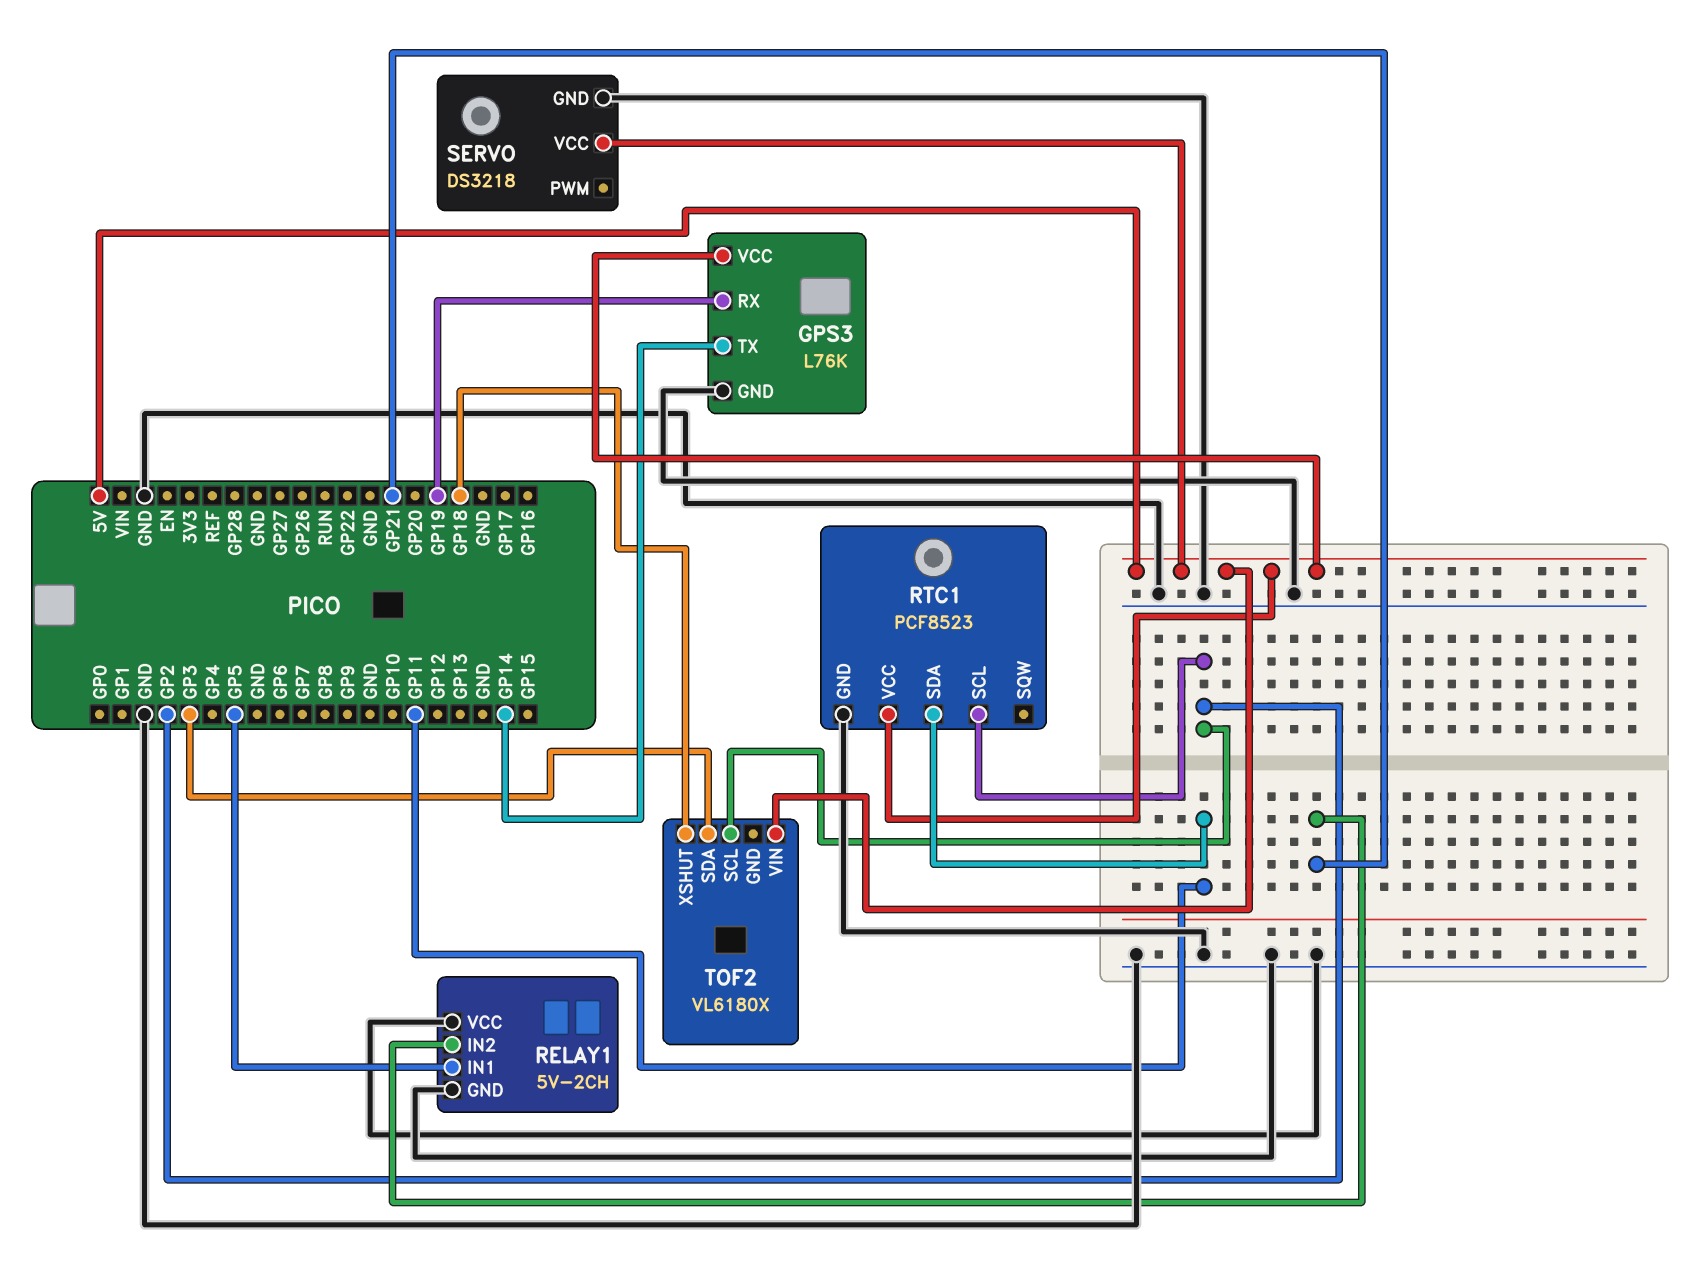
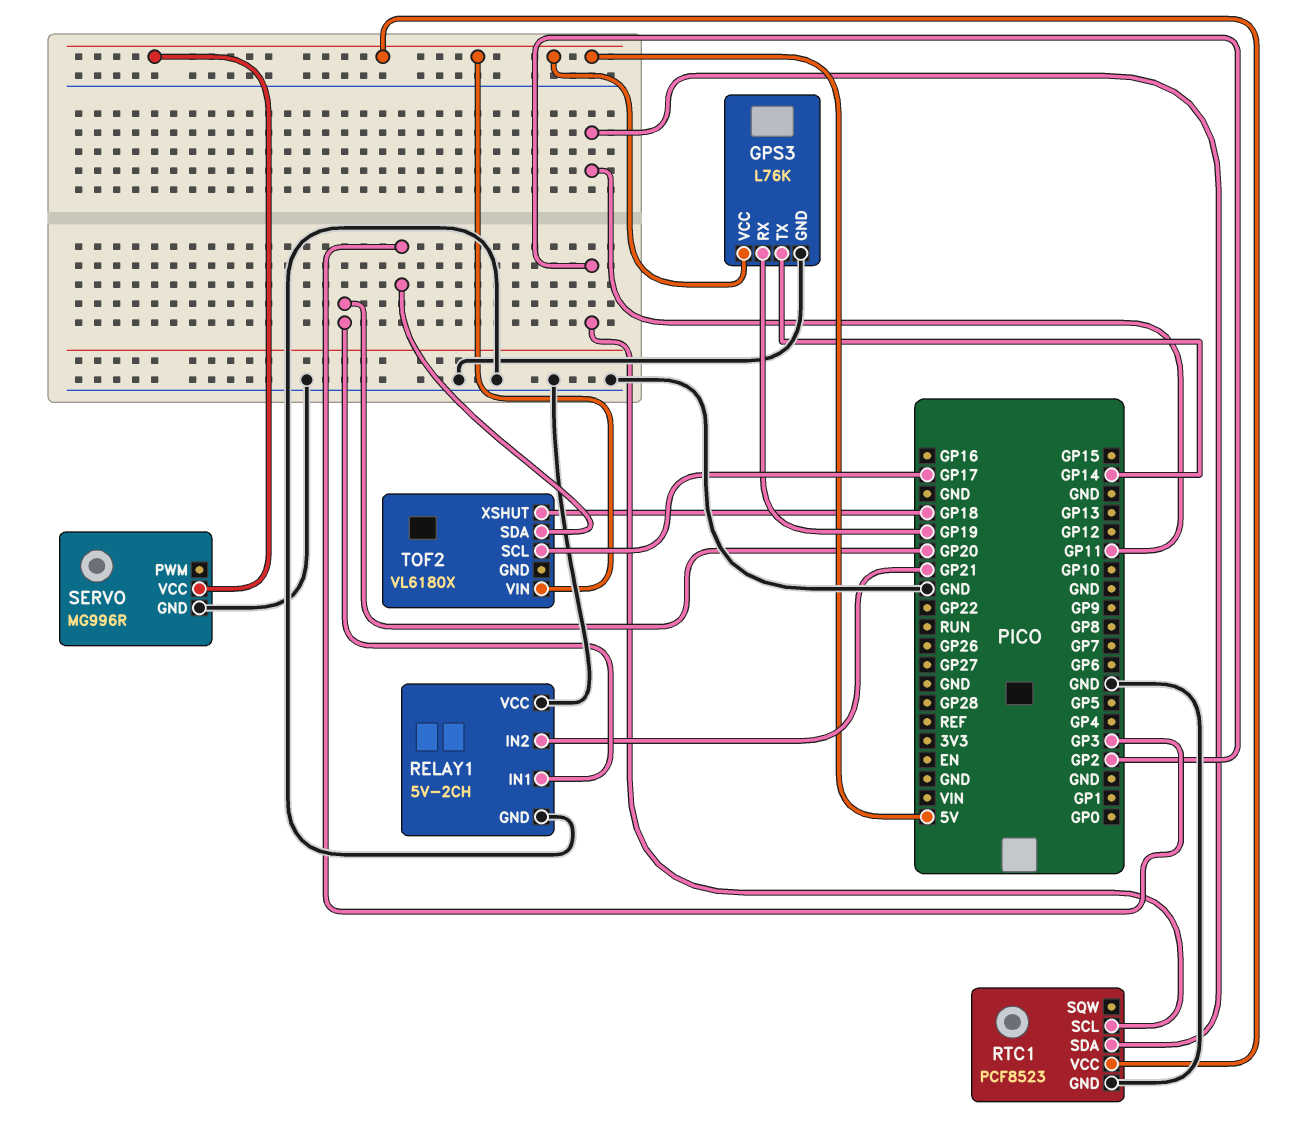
RELAY1 pin IN1: GP5 -> GP20
SERVO: DS3218 -> MG996R
TOF2 pin SCL: GP2 -> GP17

